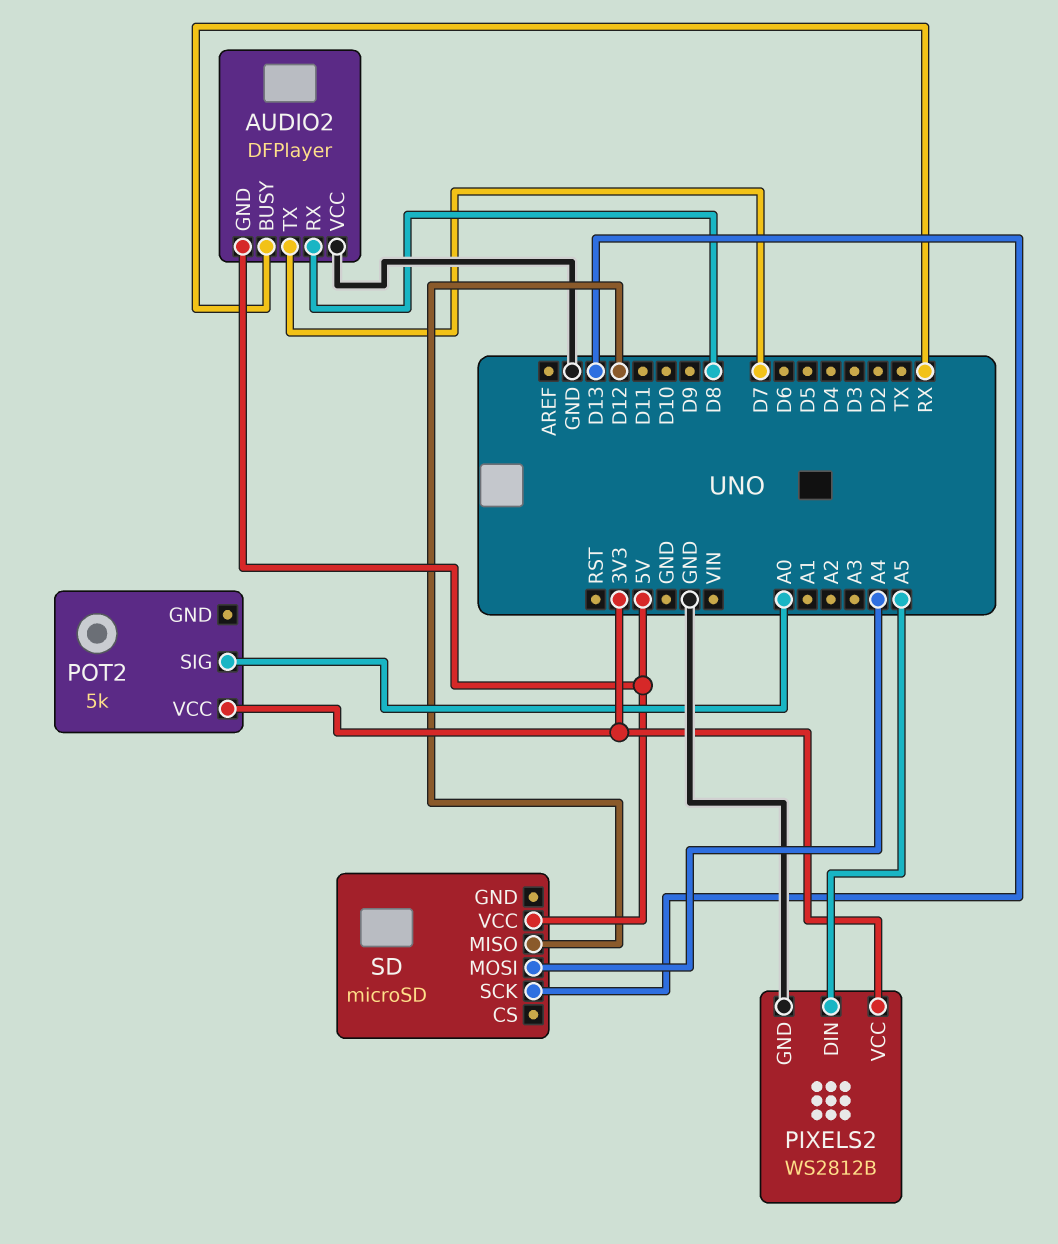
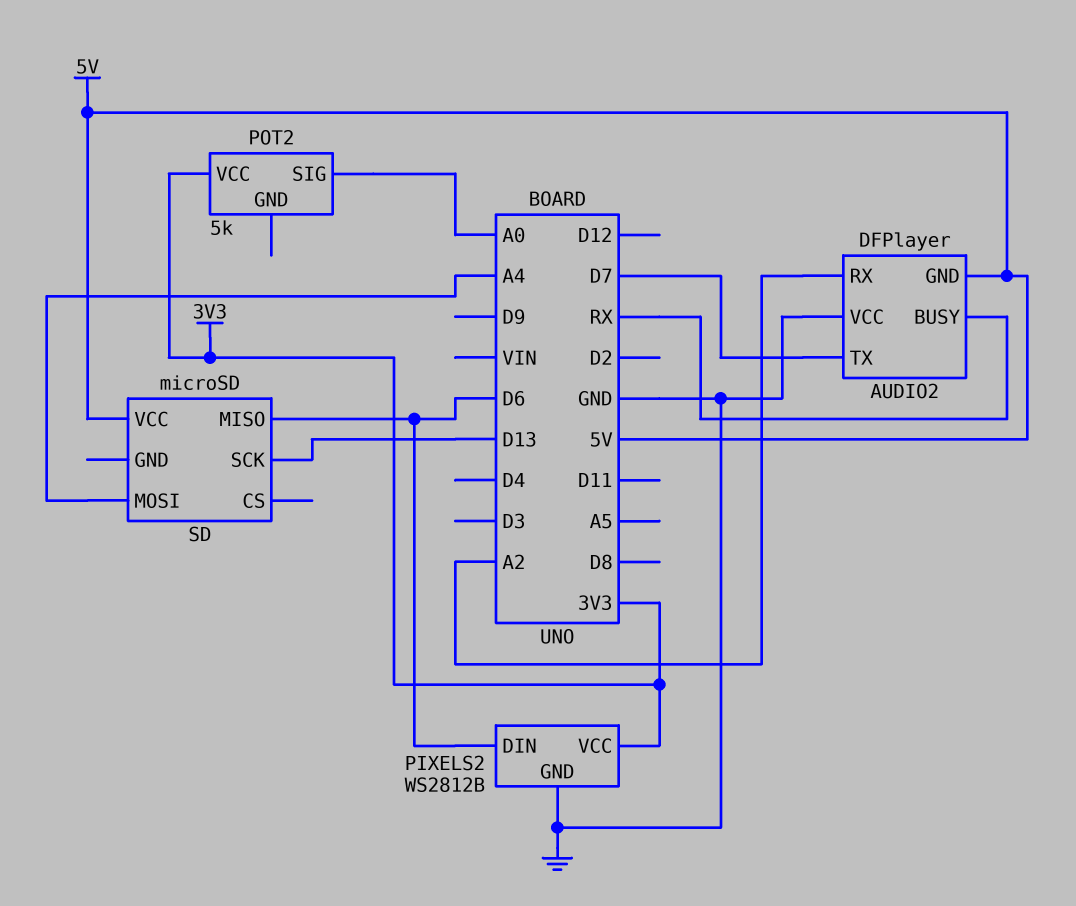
AUDIO2 pin RX: D8 -> A2
PIXELS2 pin DIN: A5 -> D6
SD pin MISO: D12 -> D6

